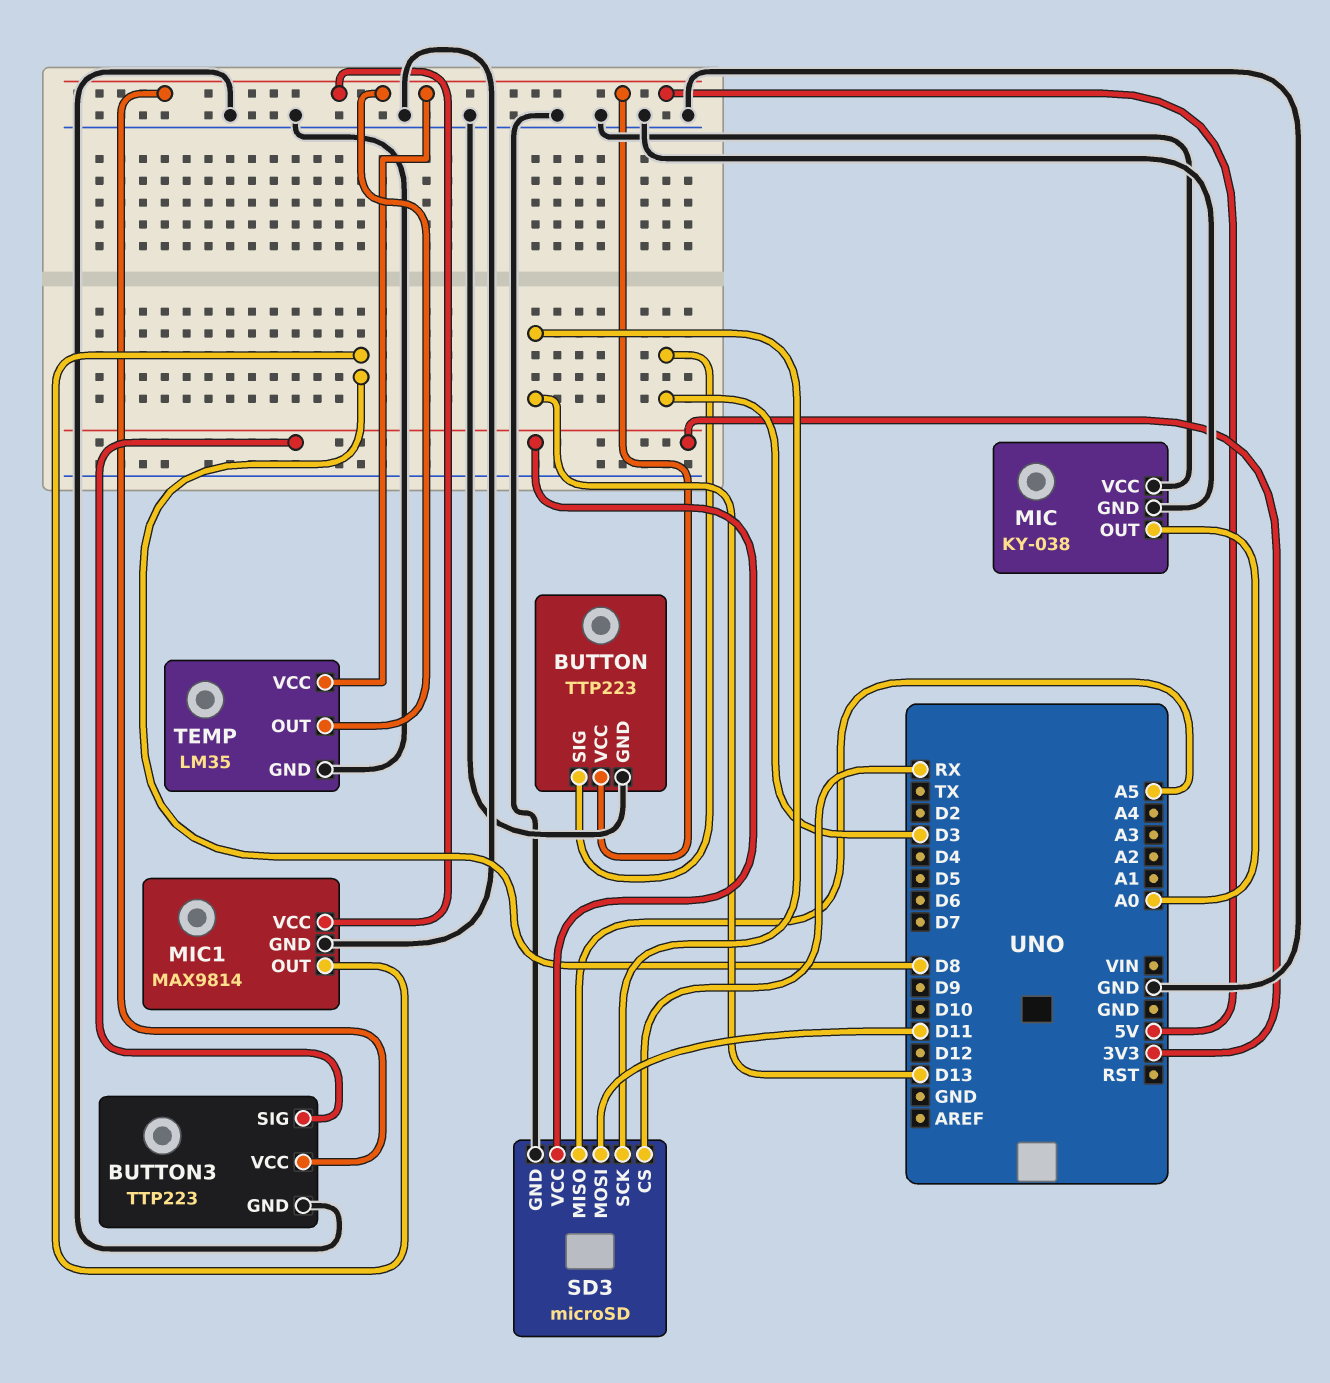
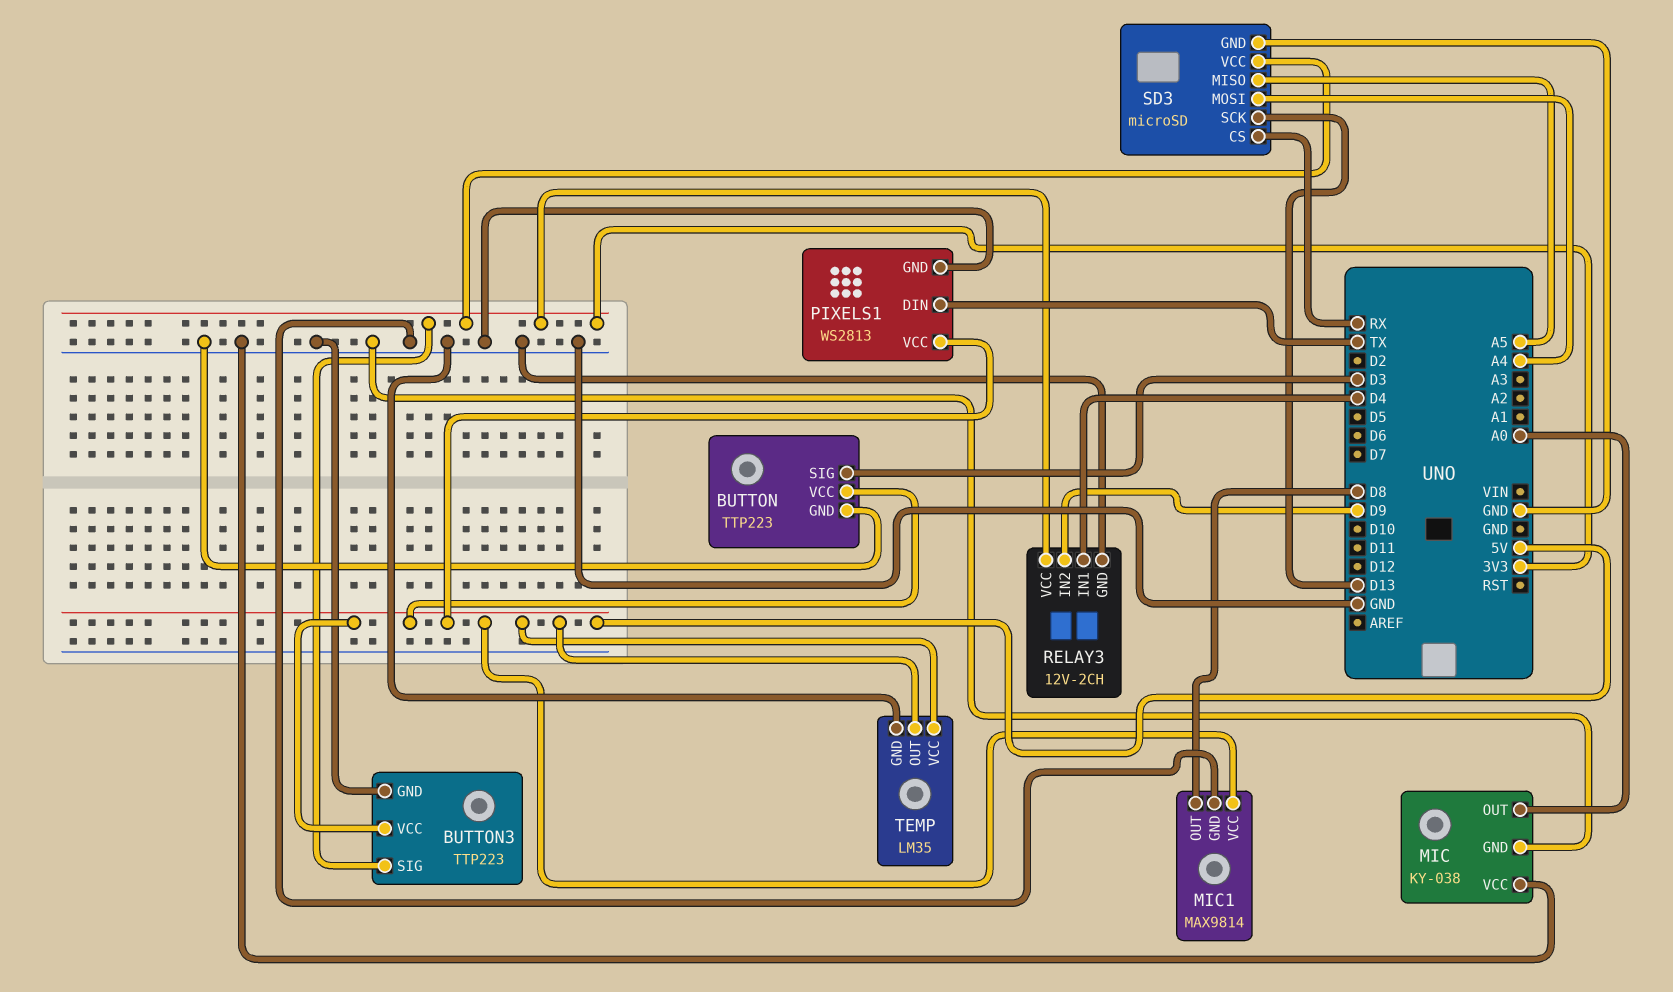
PIXELS1: none -> WS2813
PIXELS1 pin DIN: none -> TX
PIXELS1 pin GND: none -> GND
PIXELS1 pin VCC: none -> 5V
RELAY3: none -> 12V-2CH
RELAY3 pin GND: none -> GND
RELAY3 pin IN1: none -> D4
RELAY3 pin IN2: none -> D9
RELAY3 pin VCC: none -> 3V3
SD3 pin MOSI: D11 -> A4

